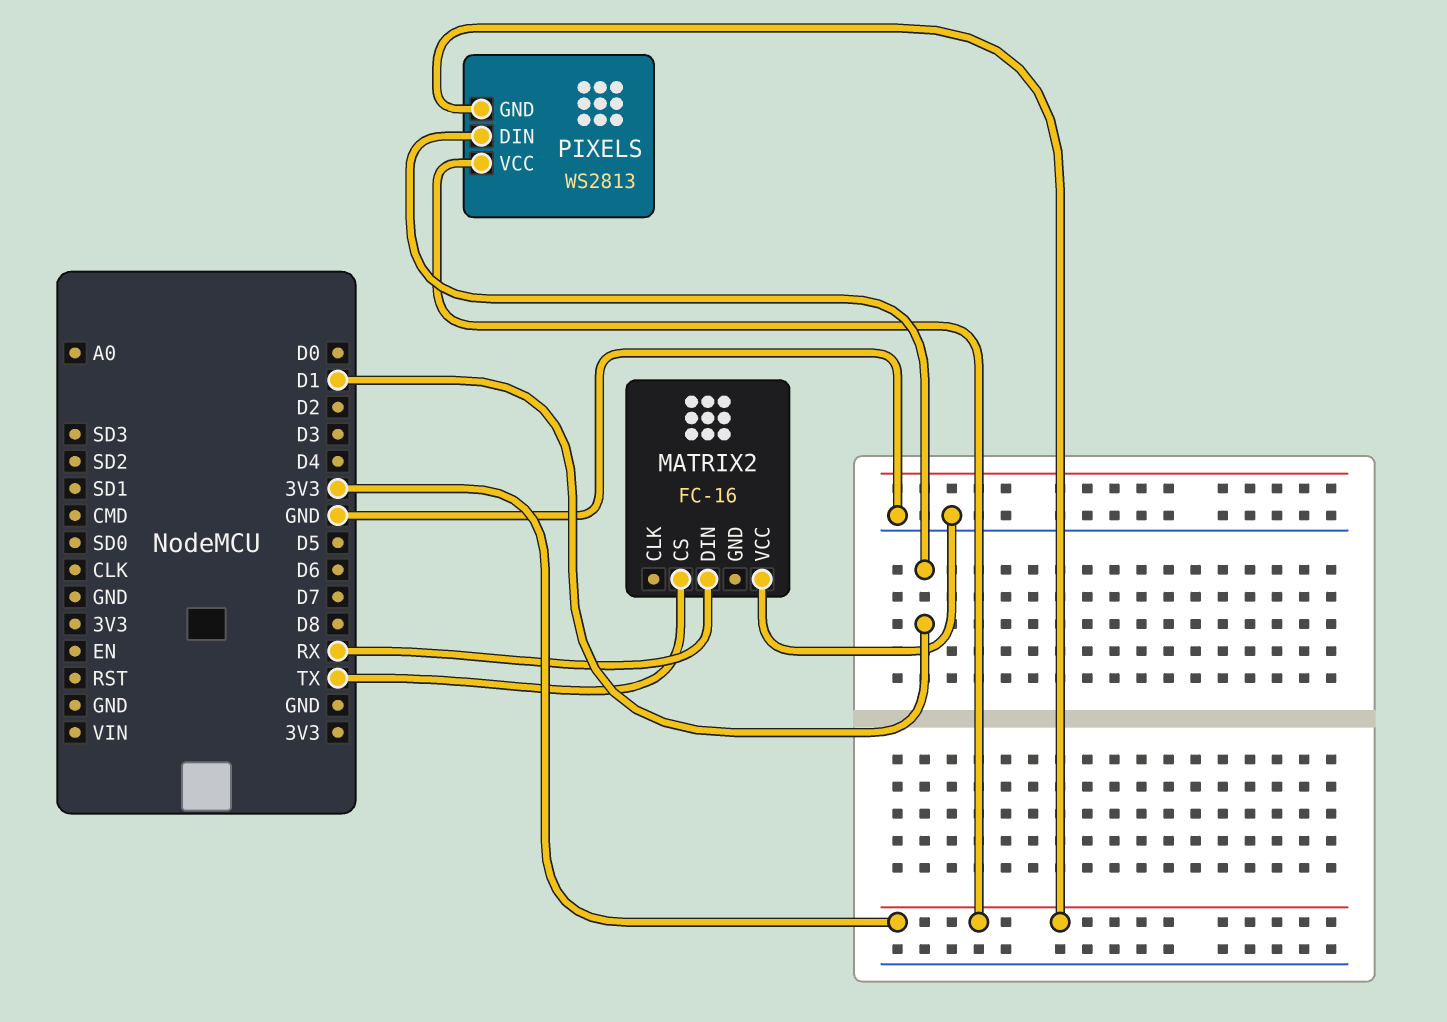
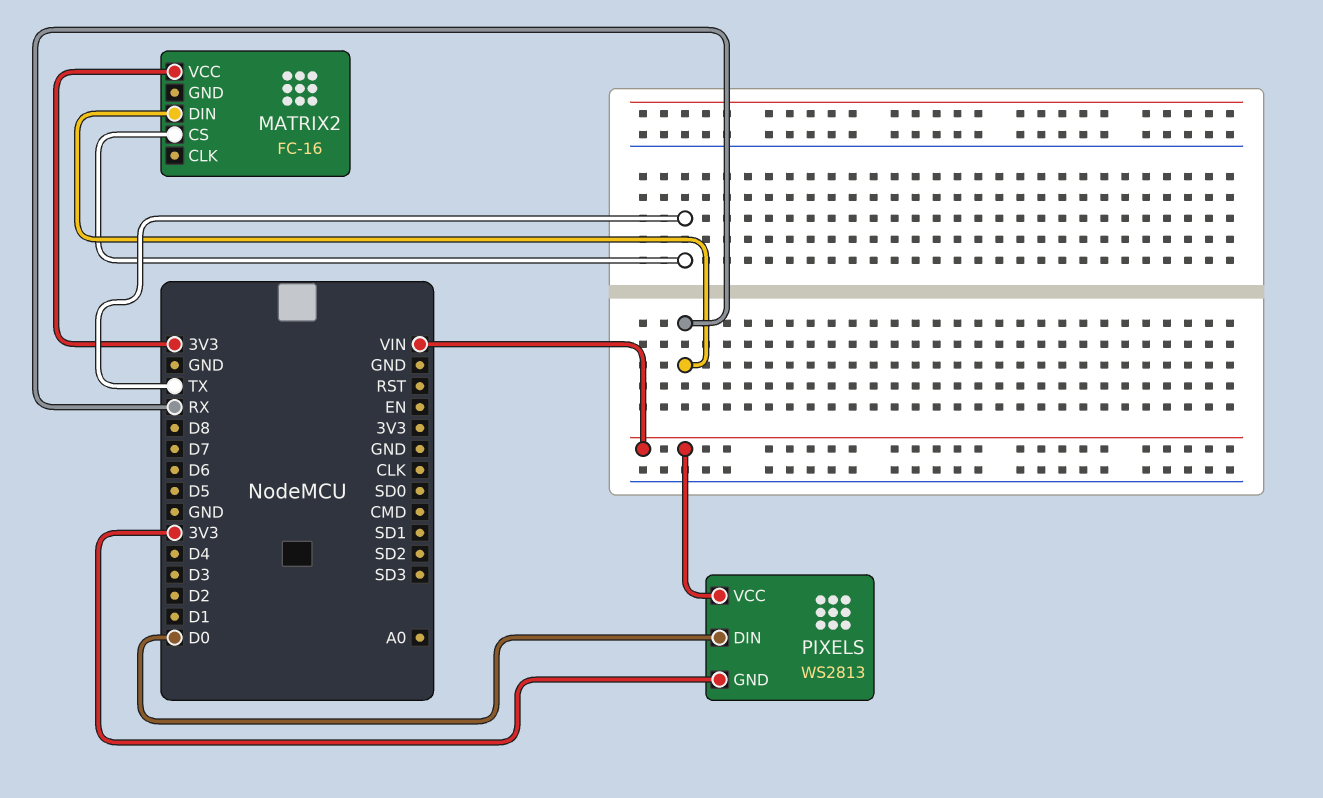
MATRIX2 pin VCC: GND -> 3V3
PIXELS pin DIN: D1 -> D0
PIXELS pin VCC: 3V3 -> VIN

